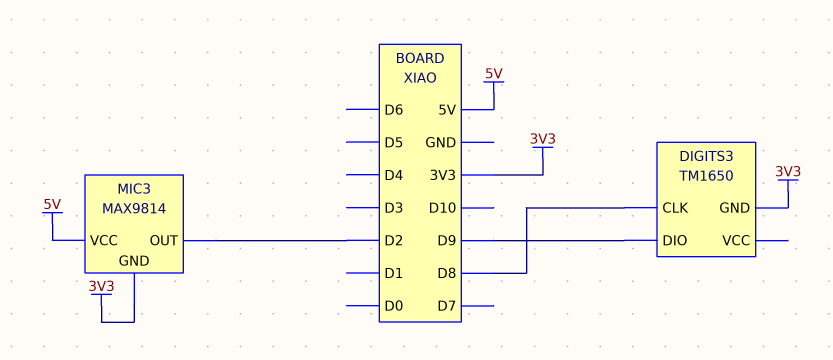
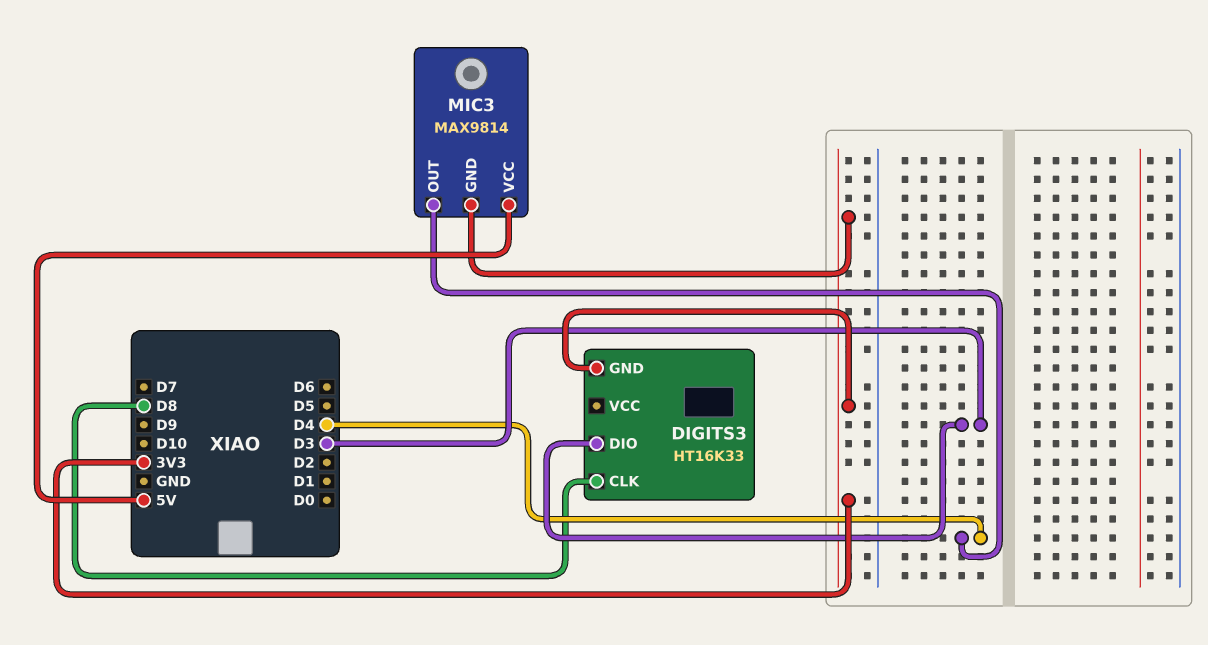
DIGITS3: TM1650 -> HT16K33
DIGITS3 pin DIO: D9 -> D3
MIC3 pin OUT: D2 -> D4

